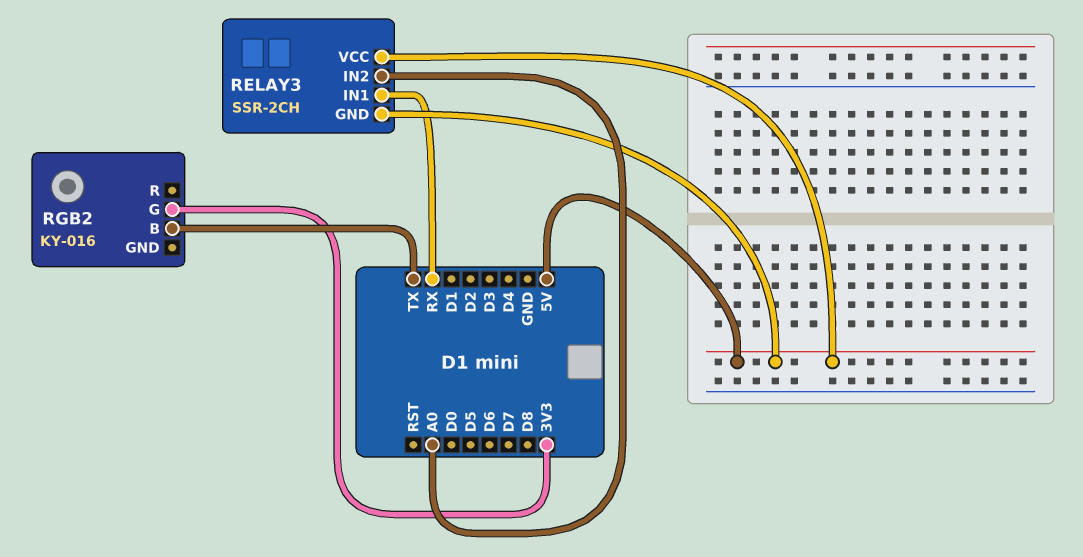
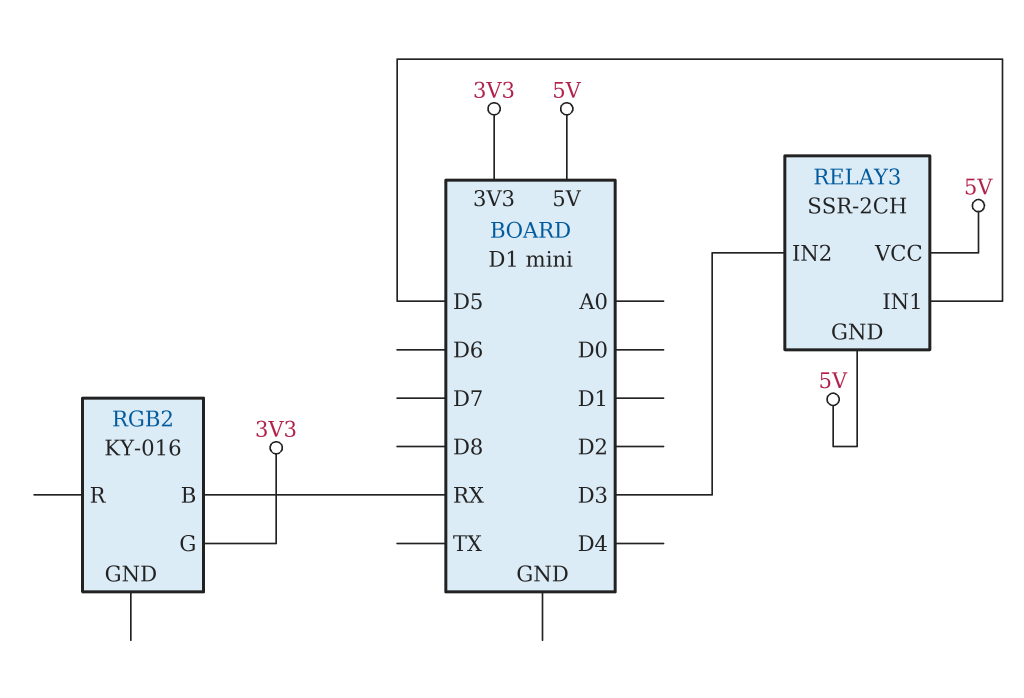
RELAY3 pin IN1: RX -> D5
RELAY3 pin IN2: A0 -> D3
RGB2 pin B: TX -> RX

